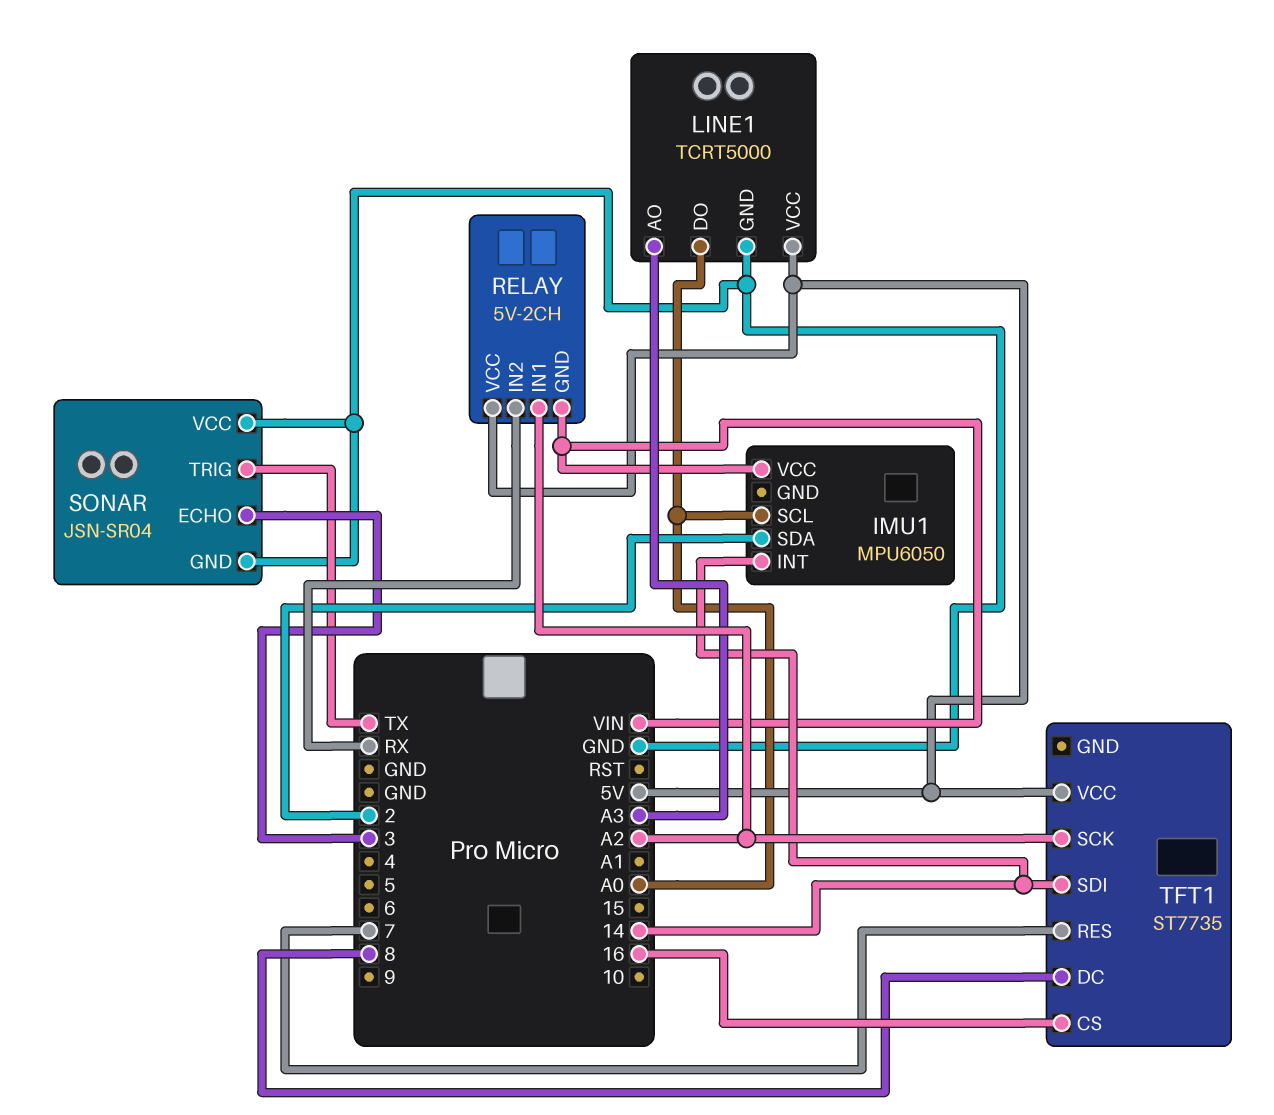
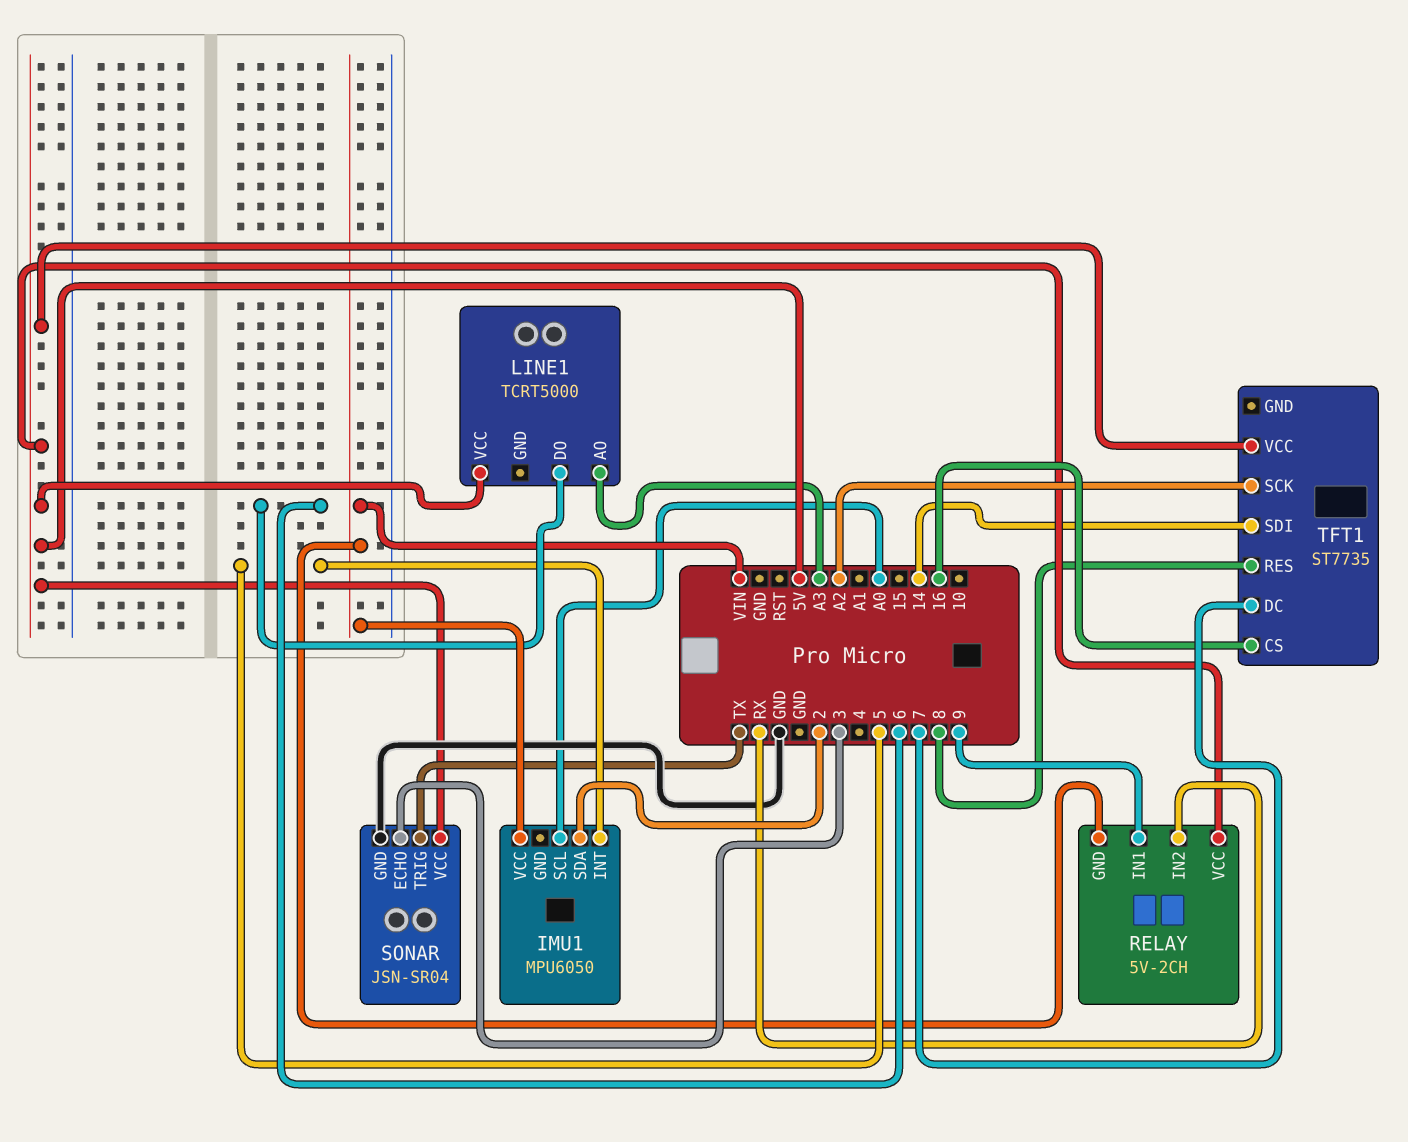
IMU1 pin INT: 14 -> 5
LINE1 pin DO: A0 -> 6
LINE1 pin GND: GND -> none
RELAY pin IN1: A2 -> 9
SONAR pin VCC: GND -> 5V
TFT1 pin DC: 8 -> 7
TFT1 pin RES: 7 -> 8

